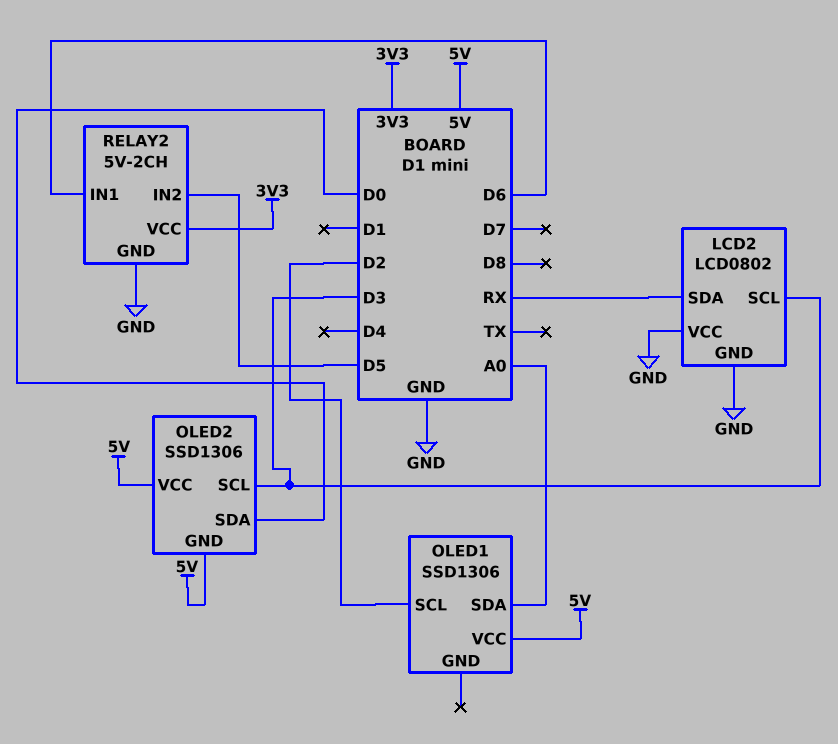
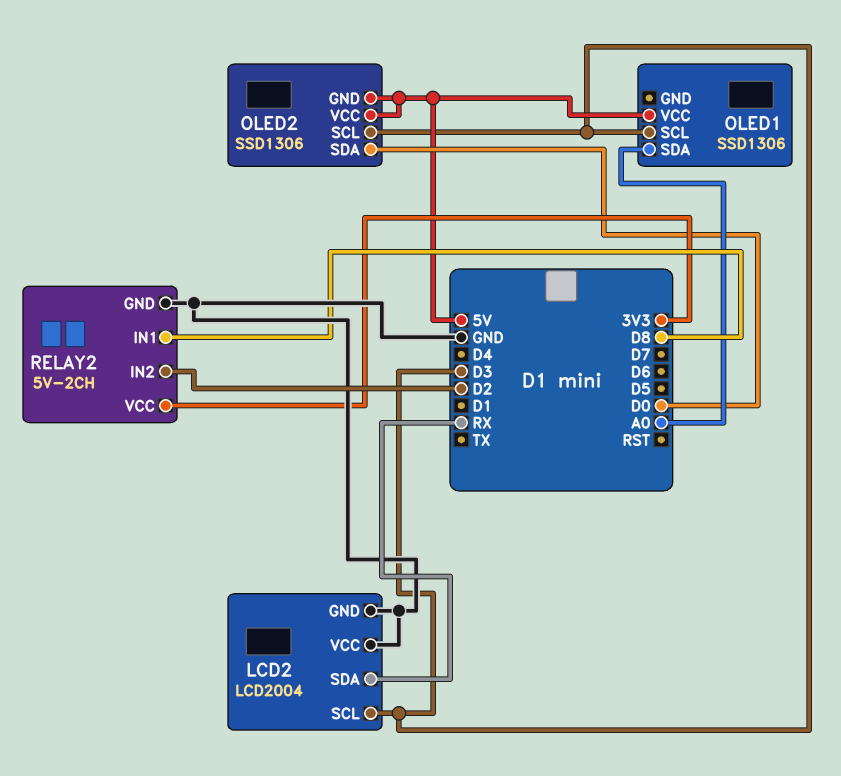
LCD2: LCD0802 -> LCD2004
OLED1 pin SCL: D2 -> D3
RELAY2 pin IN1: D6 -> D8
RELAY2 pin IN2: D5 -> D2

